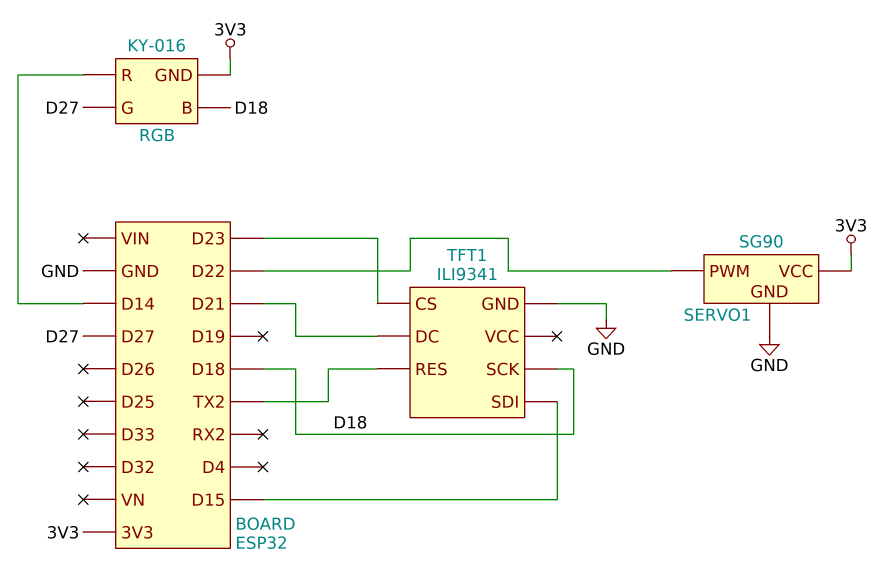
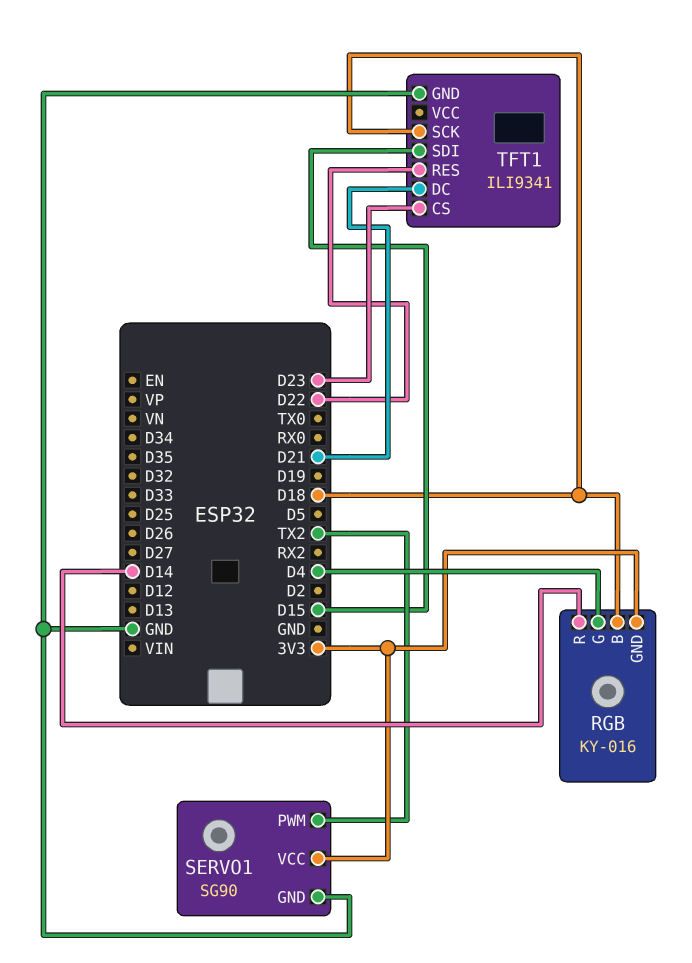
RGB pin G: D27 -> D4
SERVO1 pin PWM: D22 -> TX2
TFT1 pin RES: TX2 -> D22

